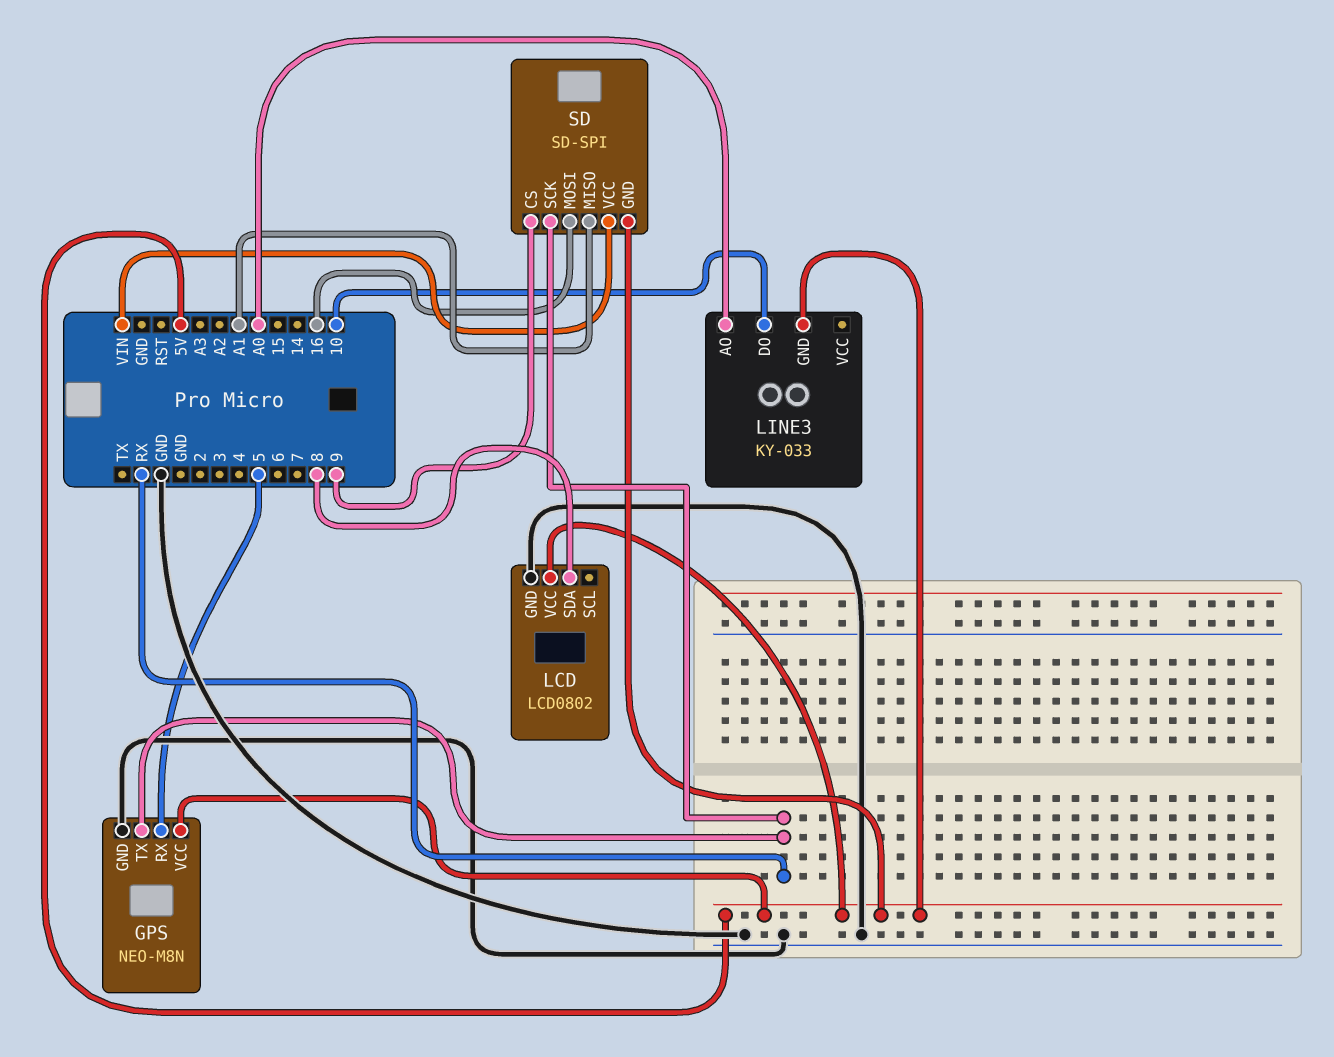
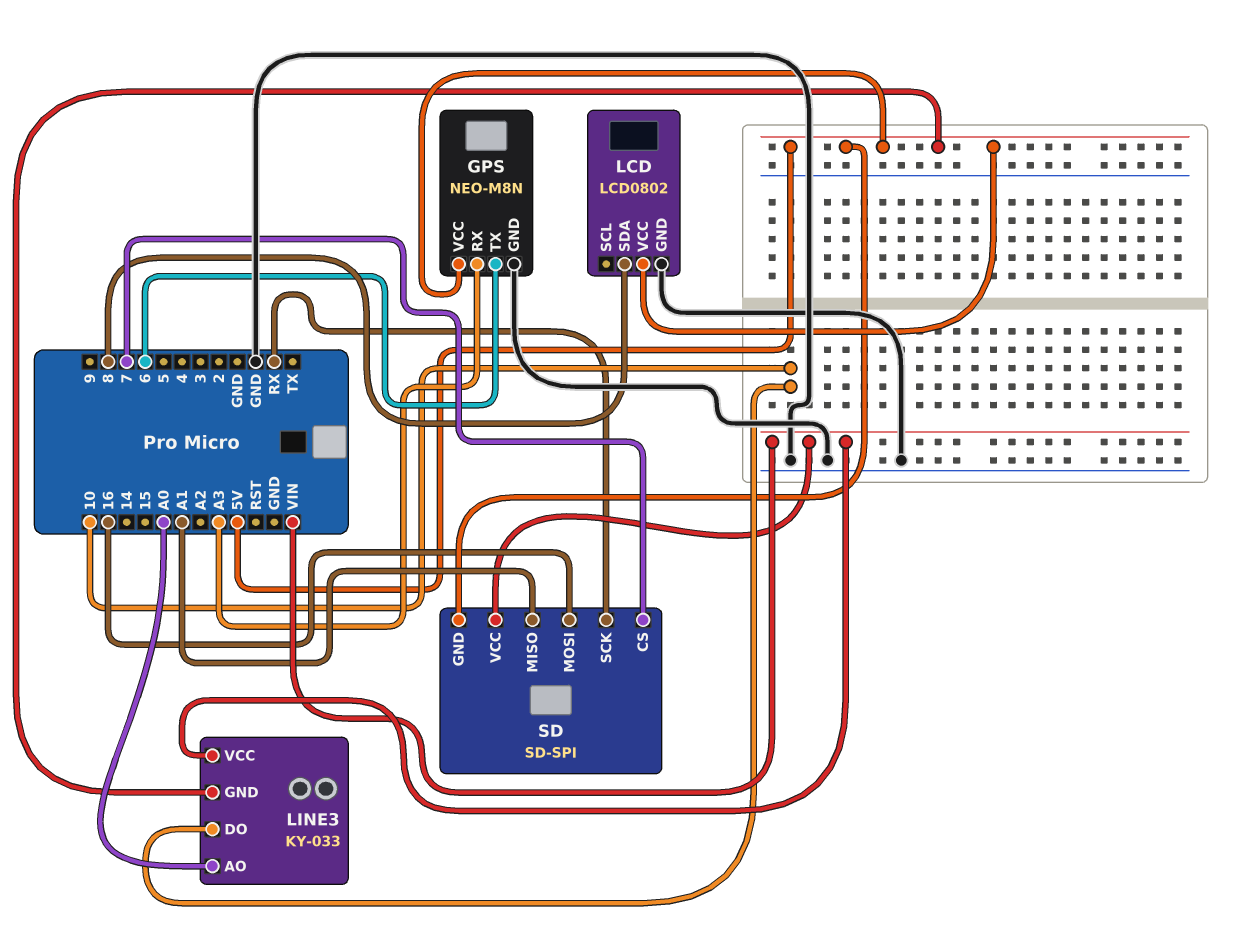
GPS pin RX: 5 -> A3
GPS pin TX: RX -> 6
LINE3 pin VCC: none -> VIN
SD pin CS: 9 -> 7

